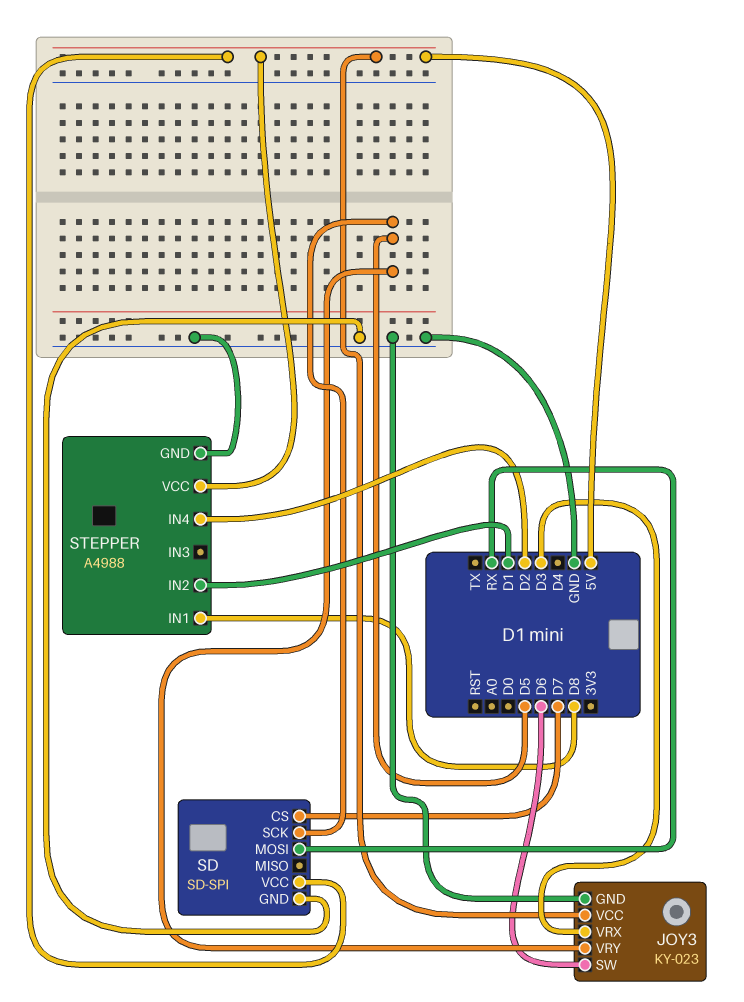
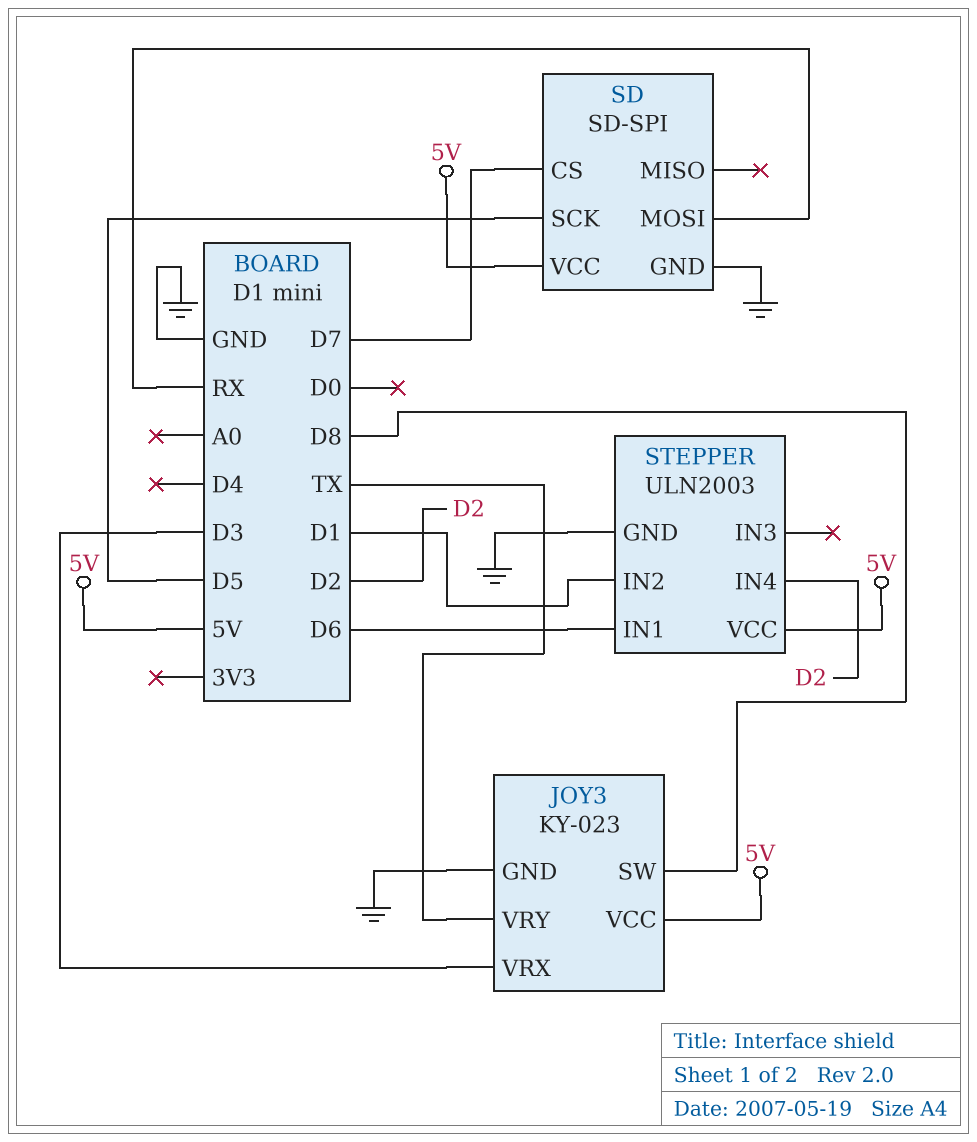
JOY3 pin SW: D6 -> D8
JOY3 pin VRY: D5 -> TX
STEPPER: A4988 -> ULN2003
STEPPER pin IN1: D8 -> D6

